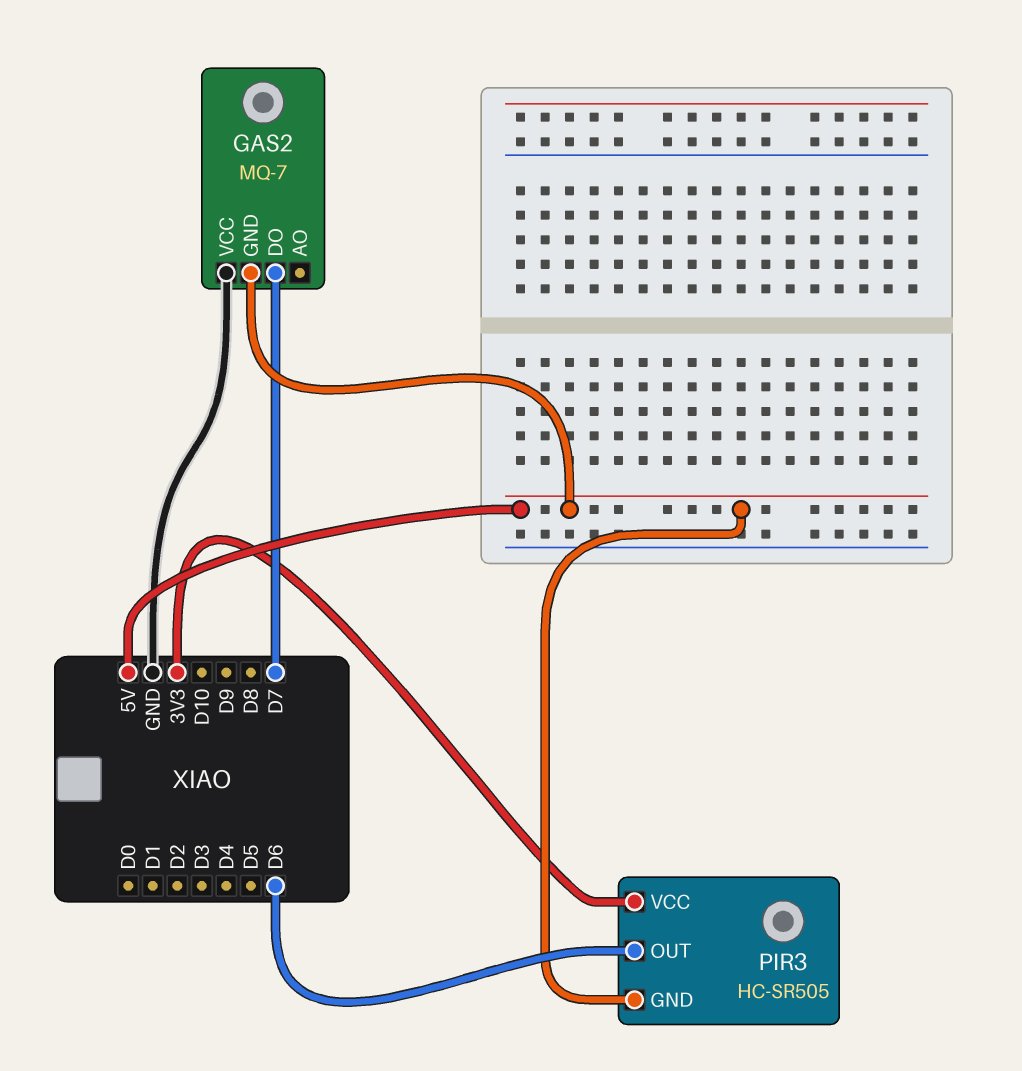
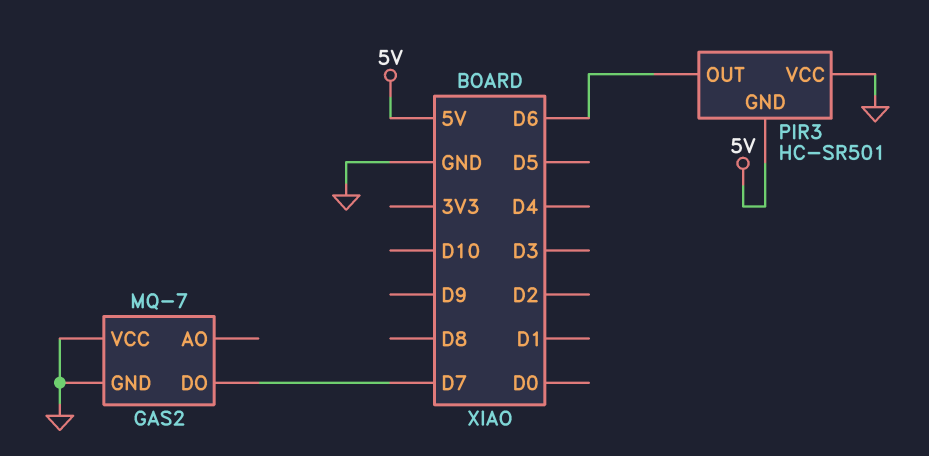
GAS2 pin GND: 5V -> GND
PIR3: HC-SR505 -> HC-SR501
PIR3 pin VCC: 3V3 -> GND

